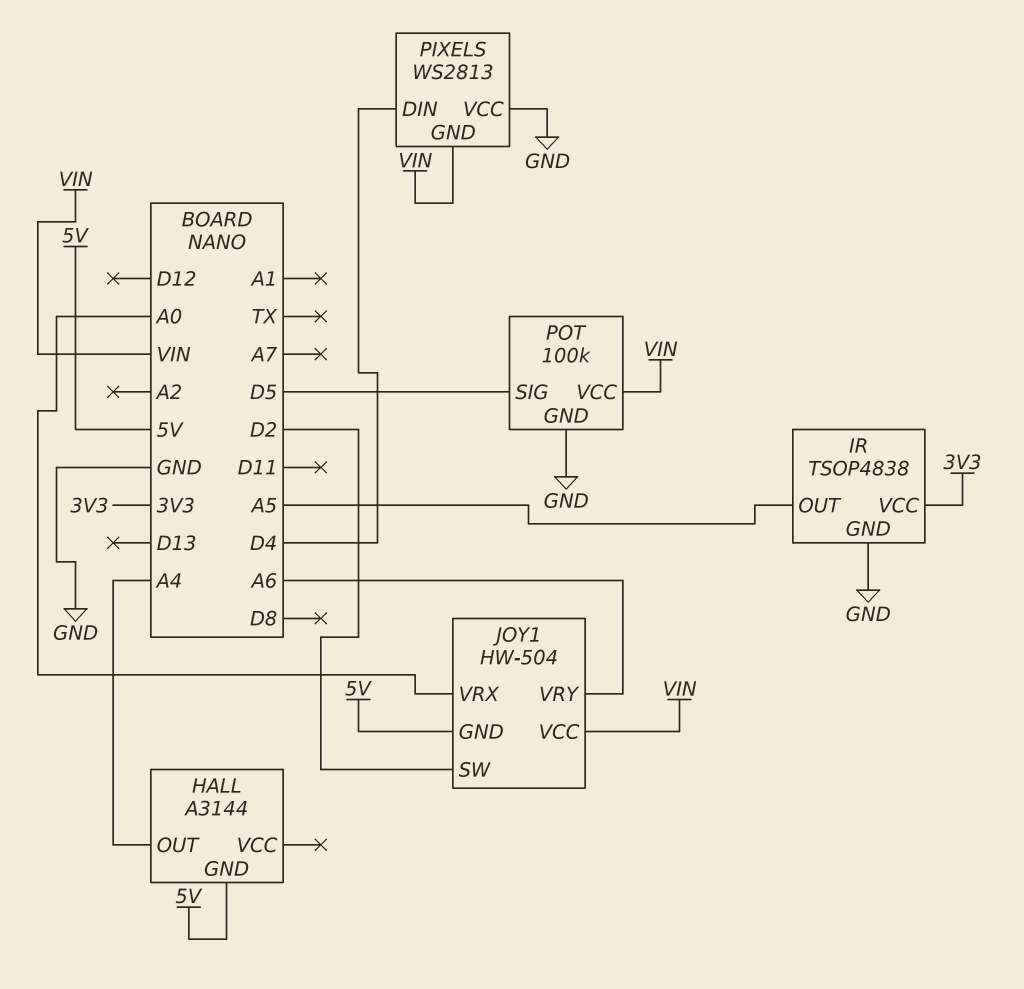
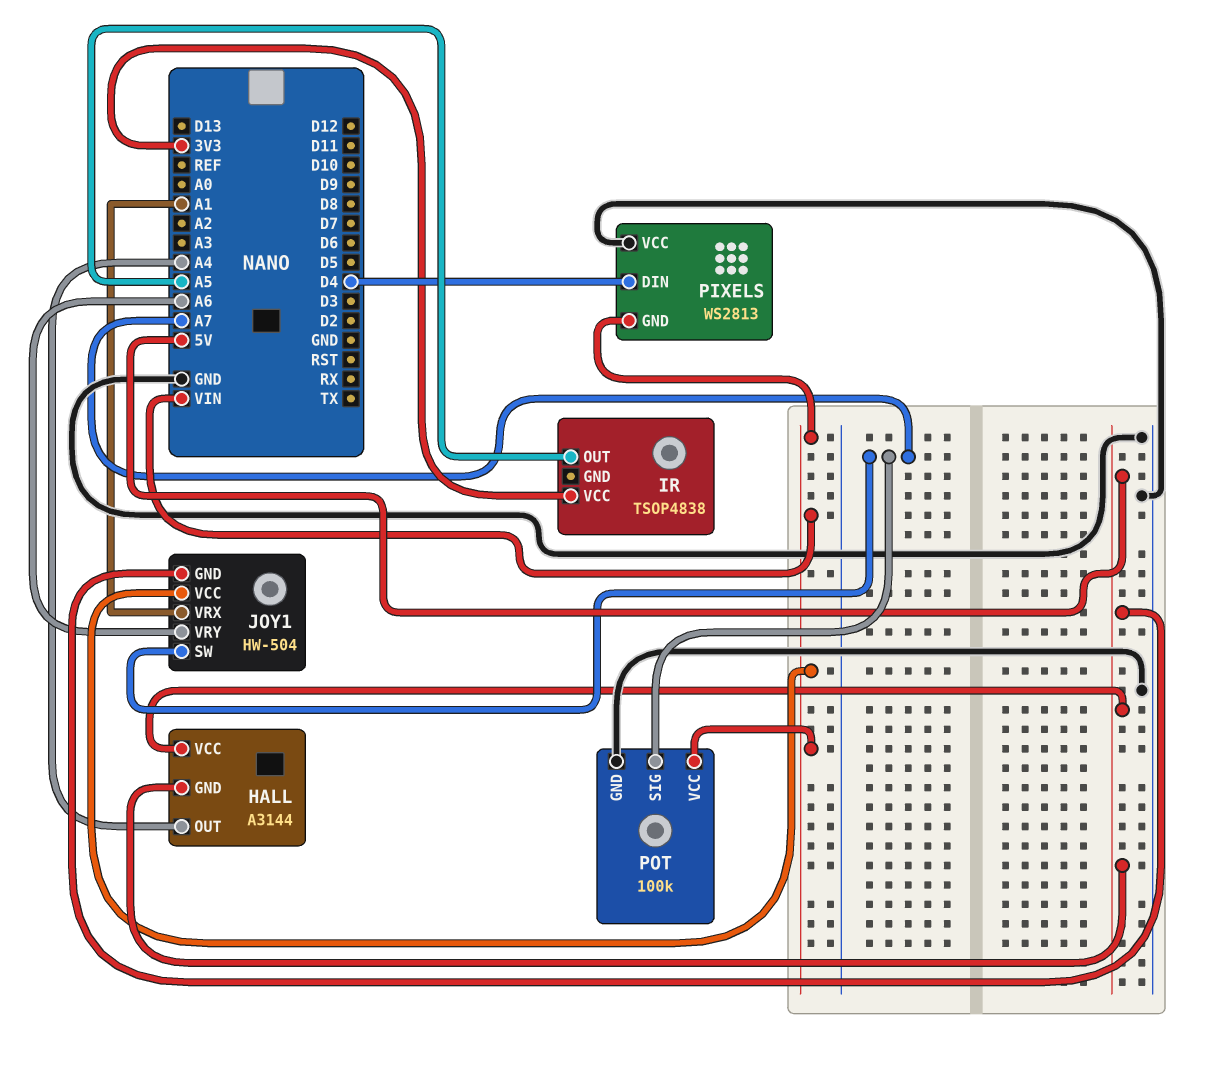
HALL pin VCC: none -> 5V
IR pin GND: GND -> none
JOY1 pin SW: D2 -> A7
JOY1 pin VRX: A0 -> A1
POT pin SIG: D5 -> A7

